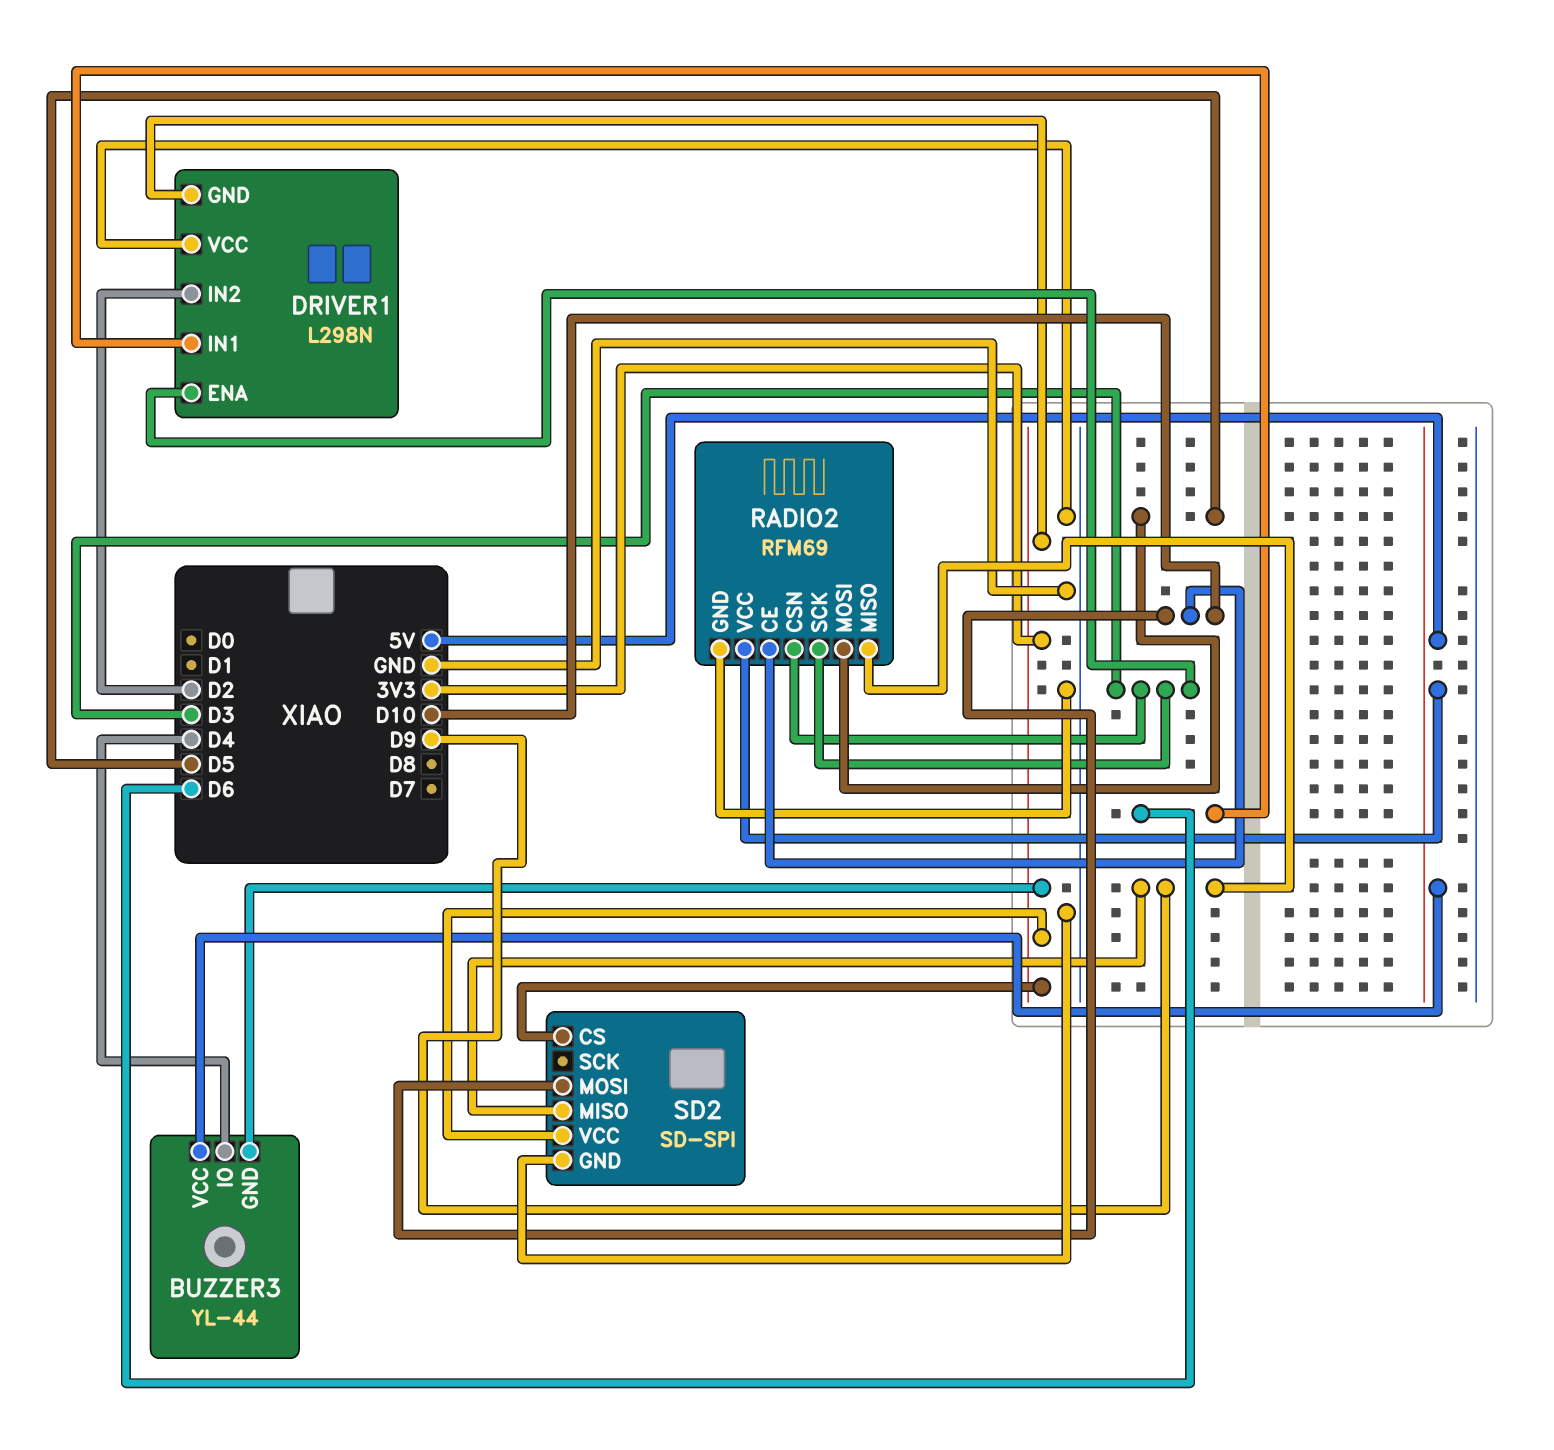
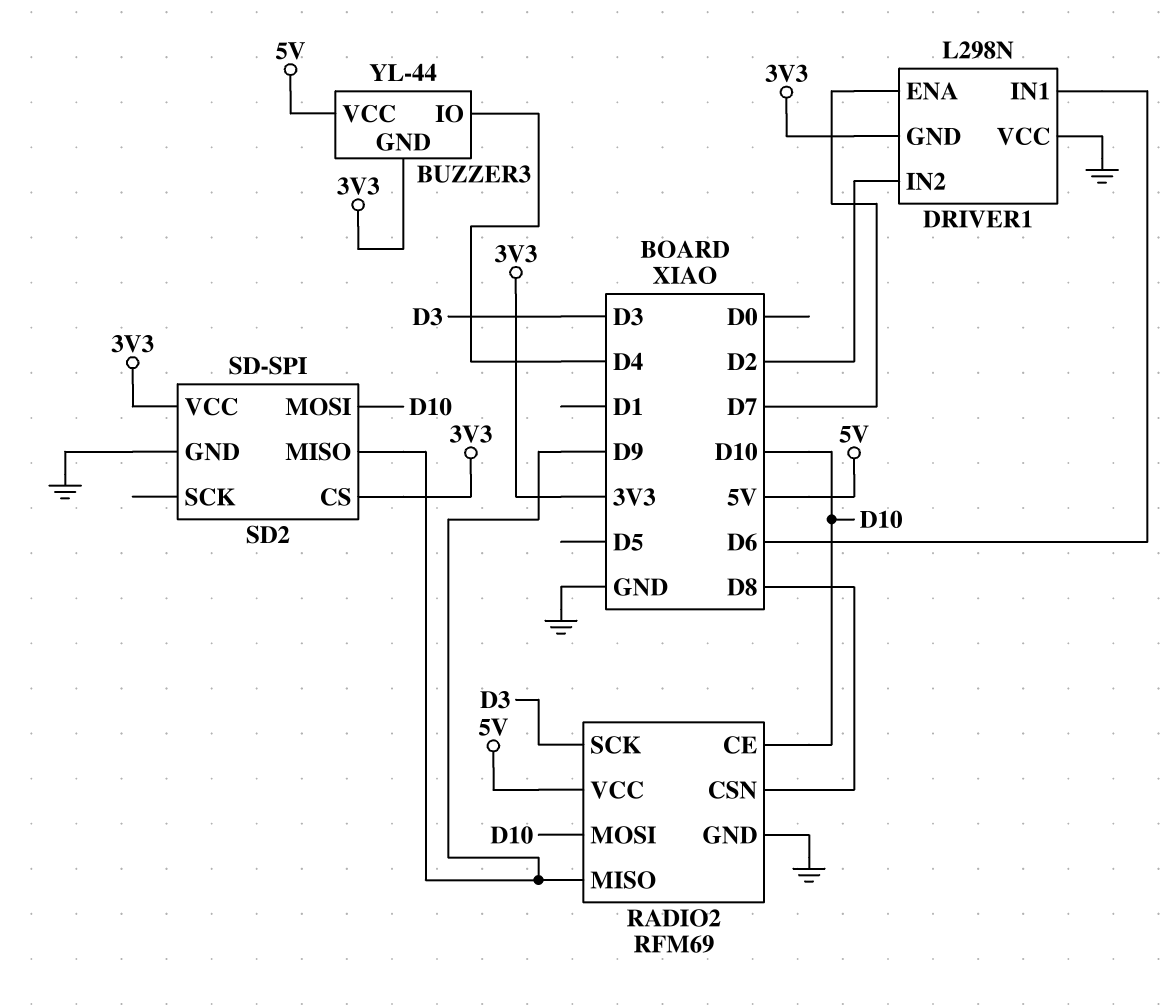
DRIVER1 pin ENA: D3 -> D7
RADIO2 pin CSN: D3 -> D8
RADIO2 pin MOSI: D5 -> D10

